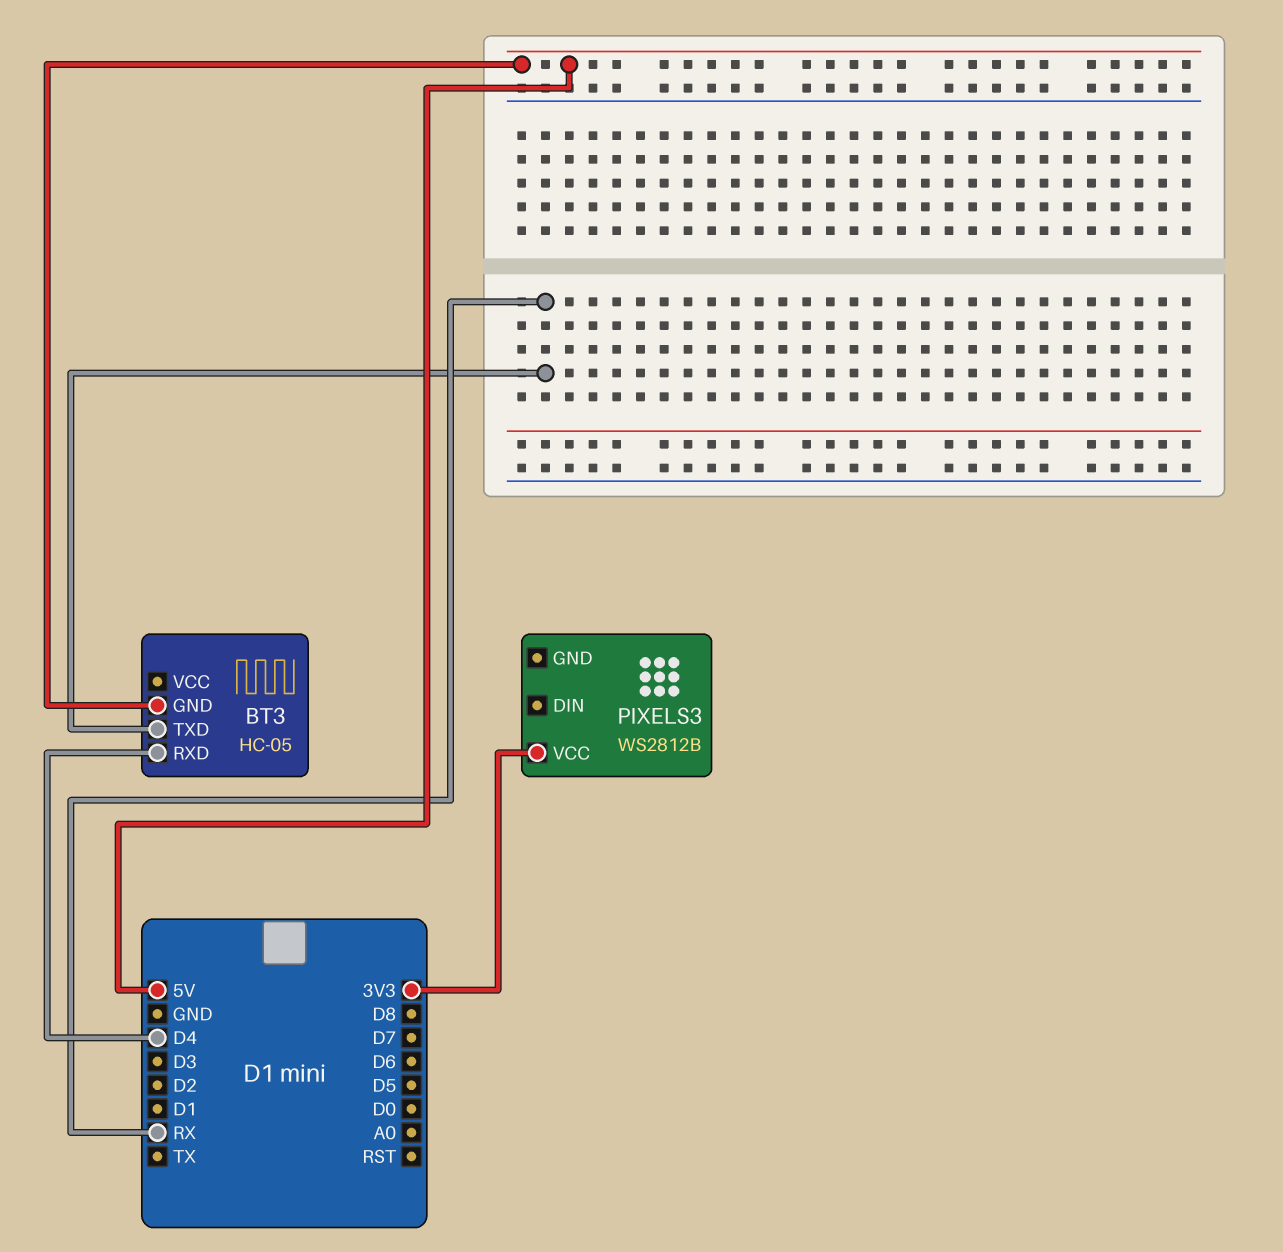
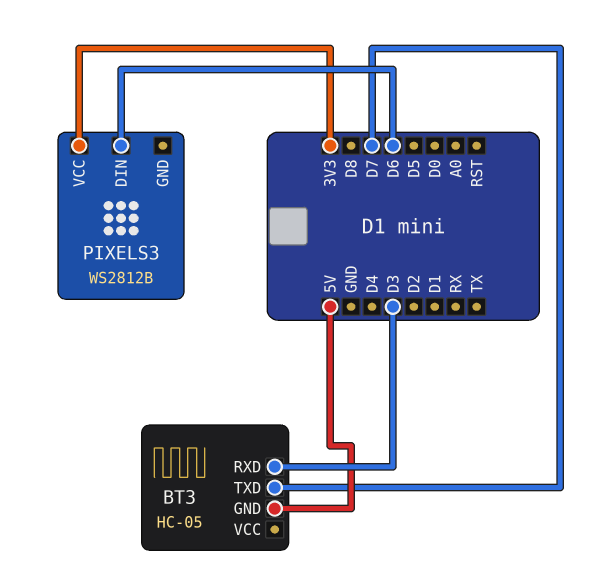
BT3 pin RXD: D4 -> D3
BT3 pin TXD: RX -> D7
PIXELS3 pin DIN: none -> D6

